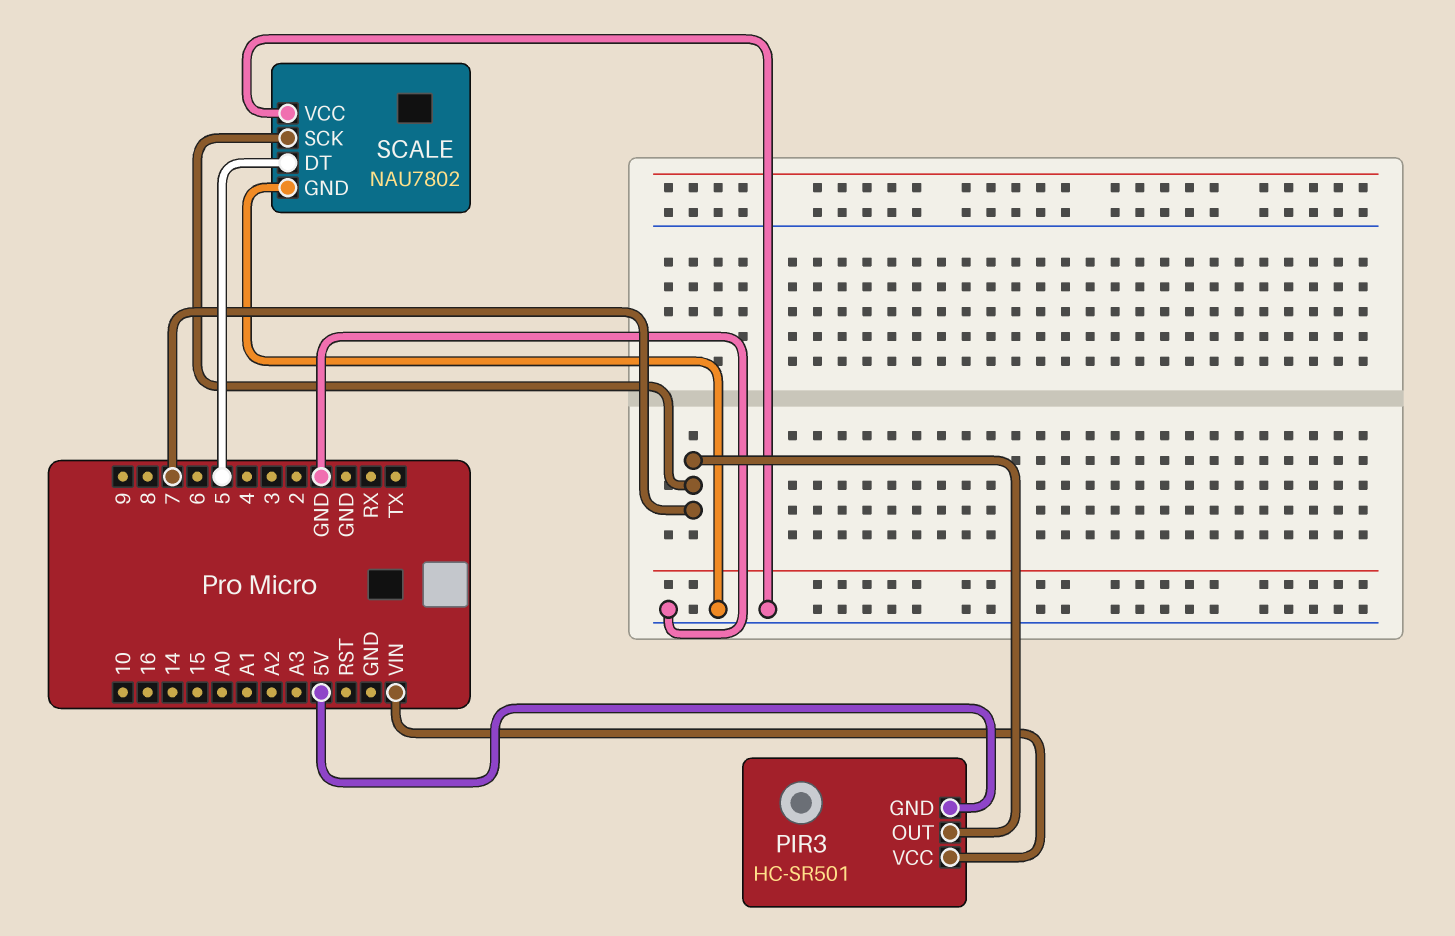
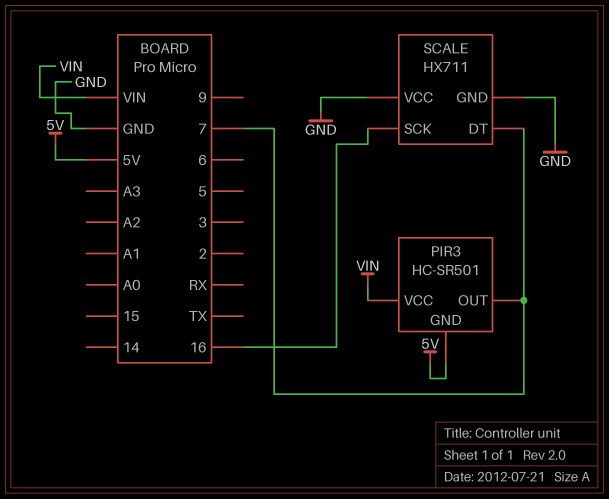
SCALE: NAU7802 -> HX711
SCALE pin DT: 5 -> 7
SCALE pin SCK: 7 -> 16

